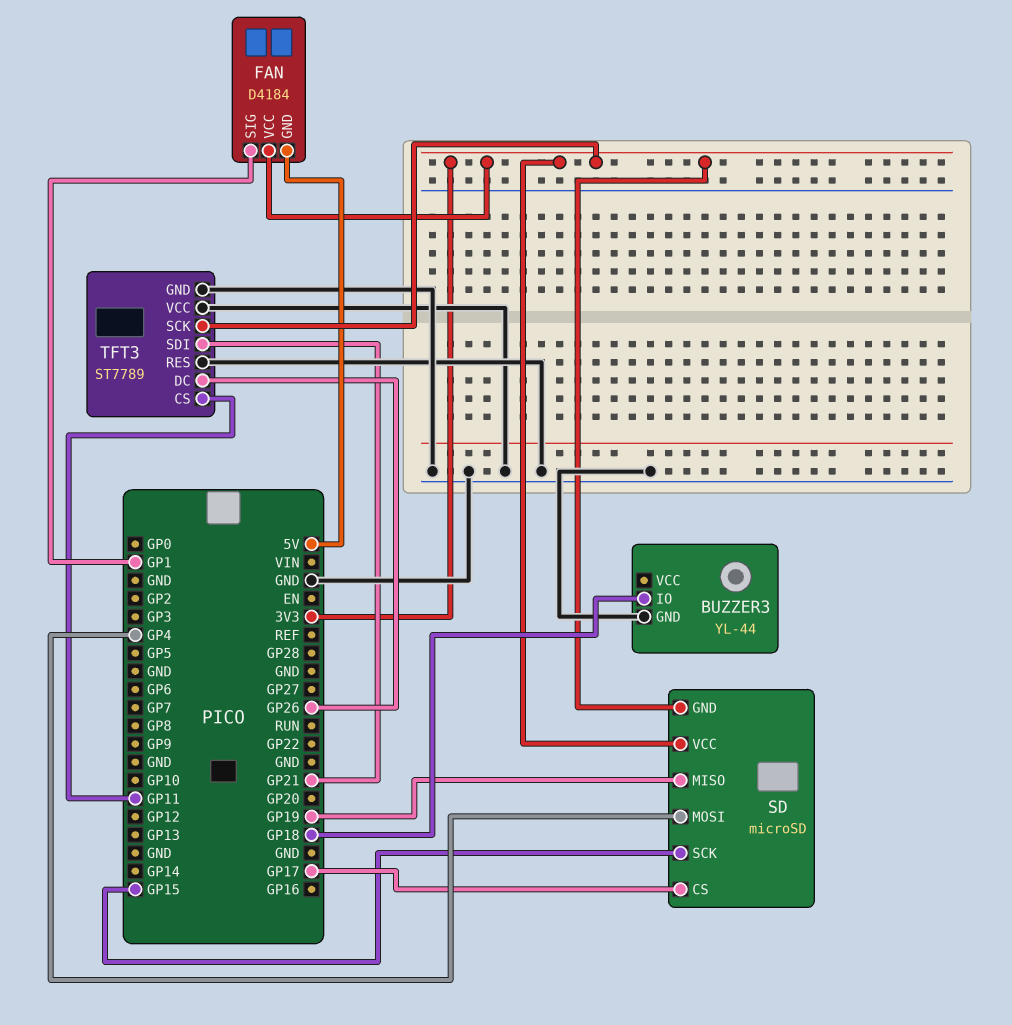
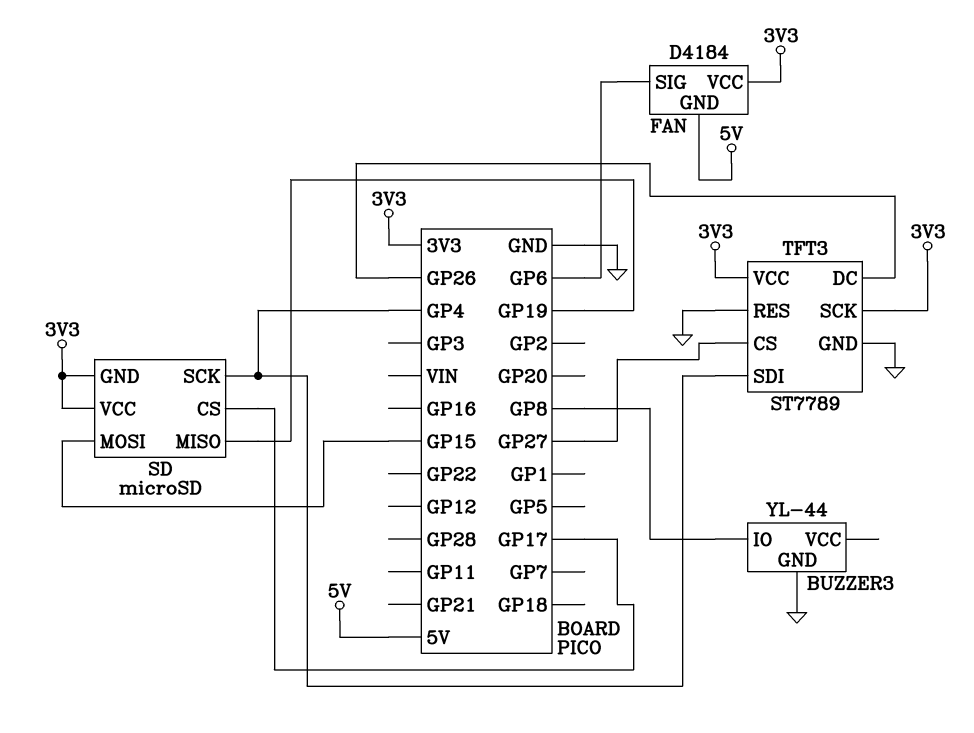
BUZZER3 pin IO: GP18 -> GP8
FAN pin SIG: GP1 -> GP6
SD pin MOSI: GP4 -> GP15
SD pin SCK: GP15 -> GP4
TFT3 pin CS: GP11 -> GP27
TFT3 pin SDI: GP21 -> GP4
TFT3 pin VCC: GND -> 3V3

